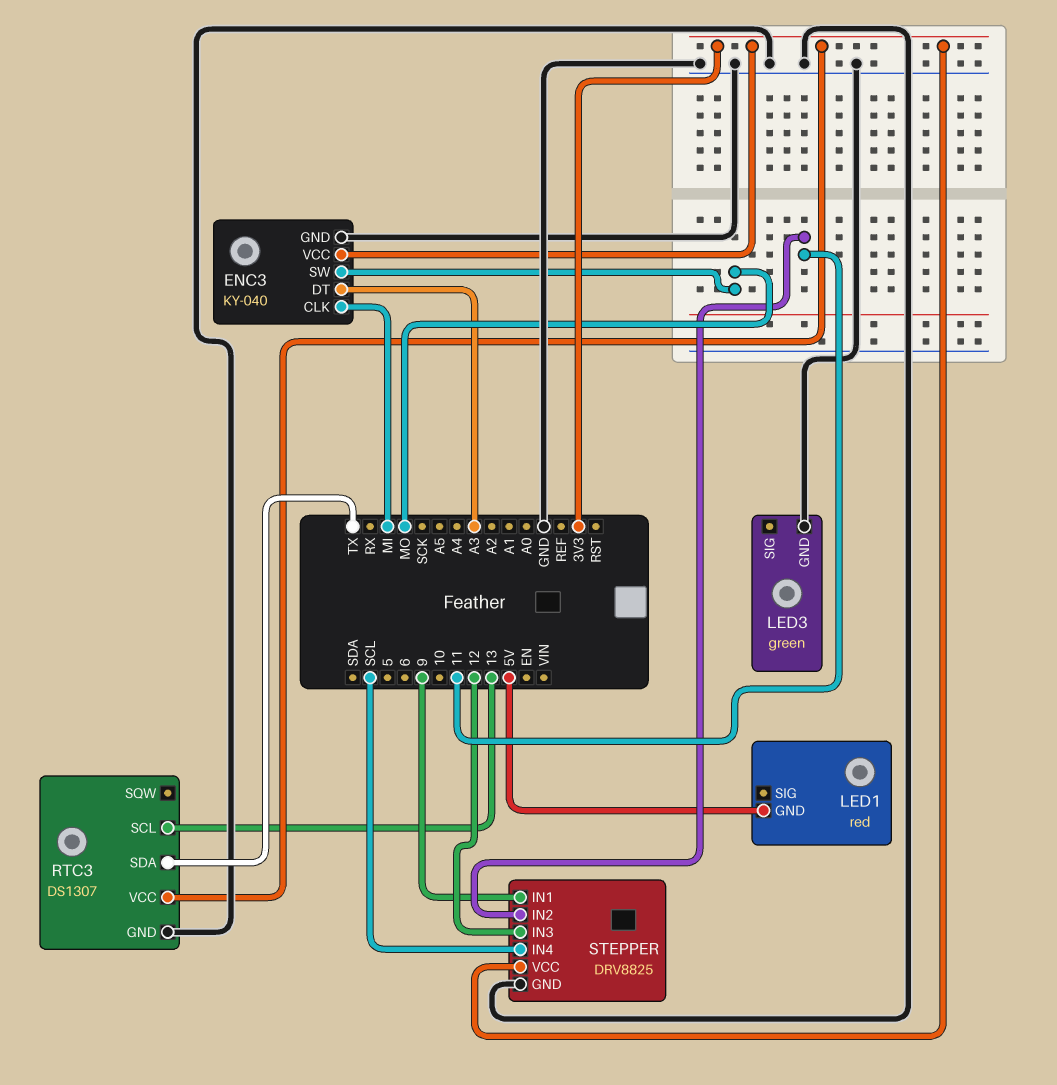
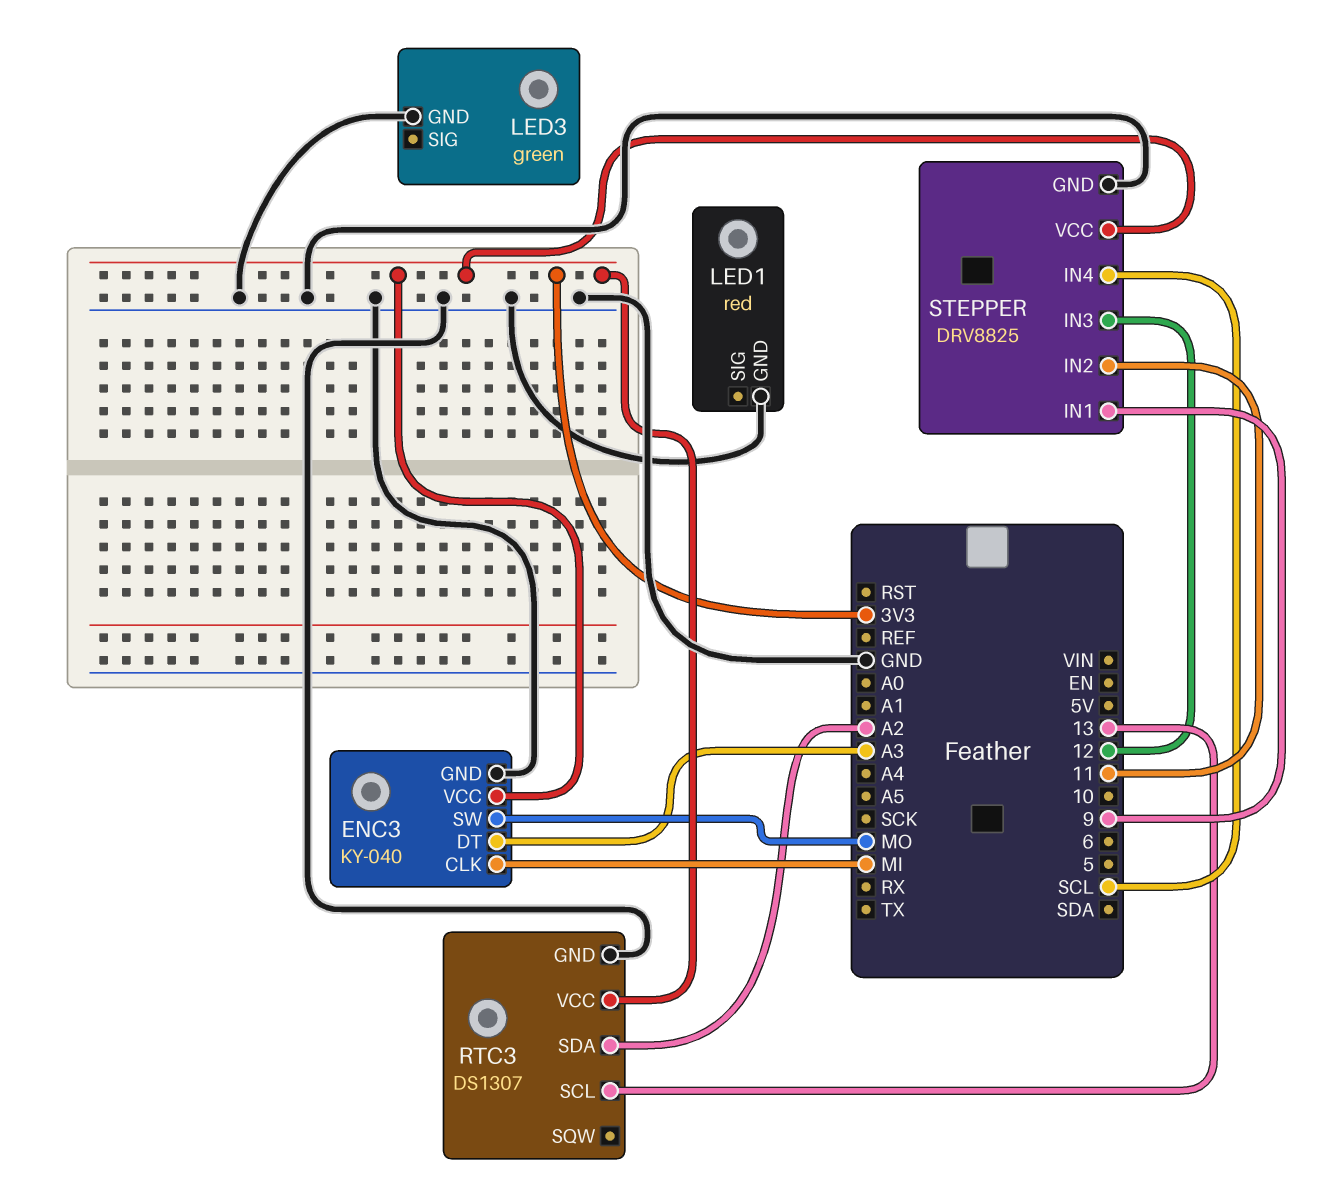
LED1 pin GND: 5V -> GND
RTC3 pin SDA: TX -> A2

